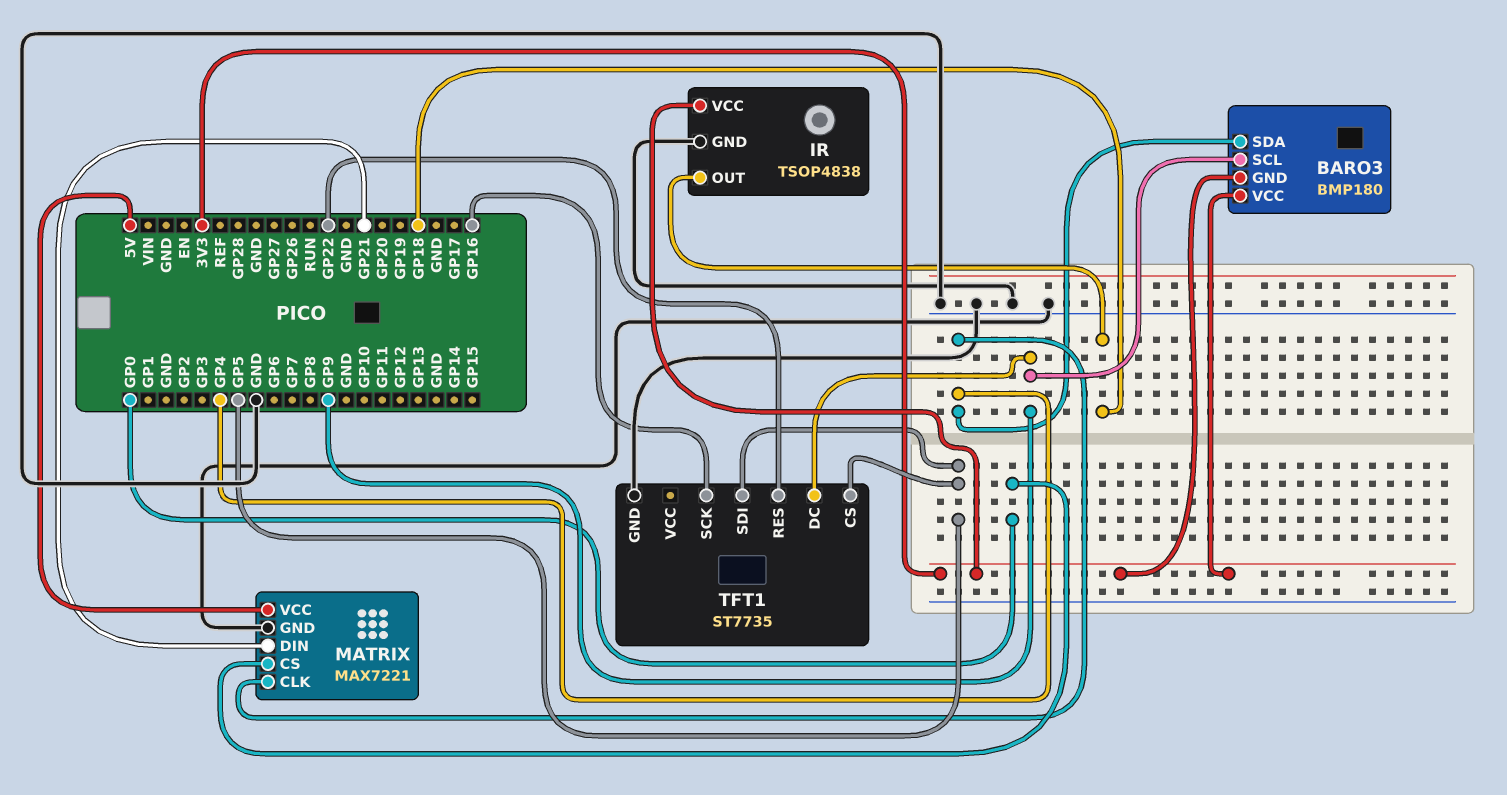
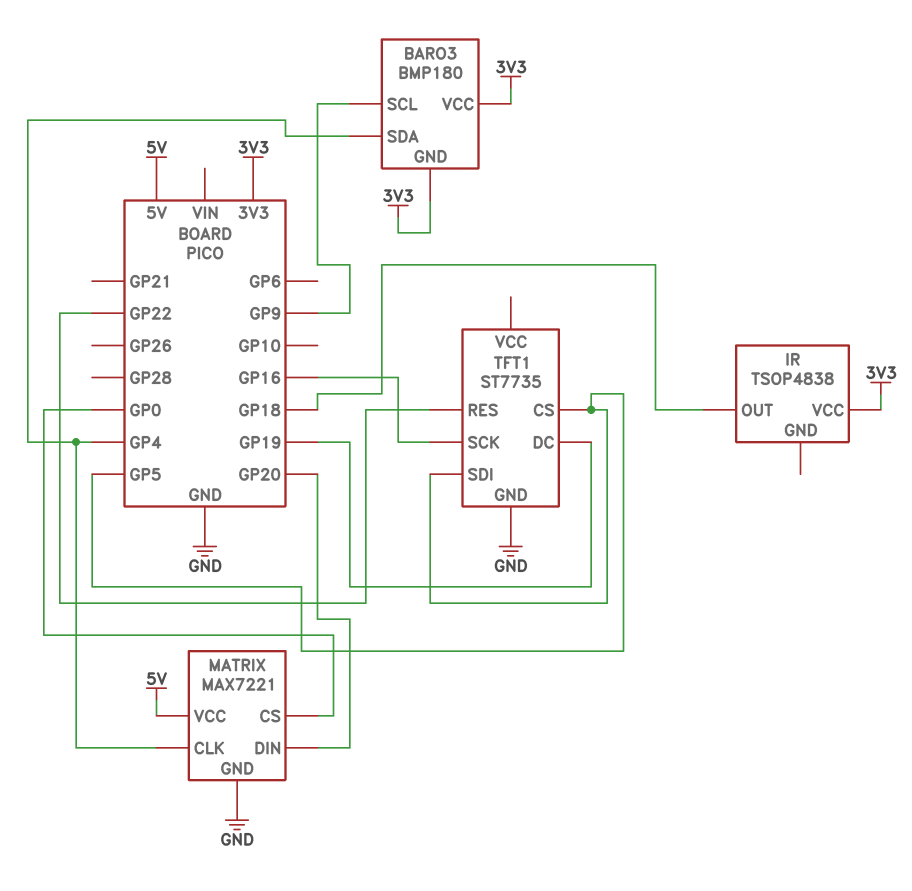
IR pin GND: GND -> none
MATRIX pin DIN: GP21 -> GP20
TFT1 pin DC: GP9 -> GP19

